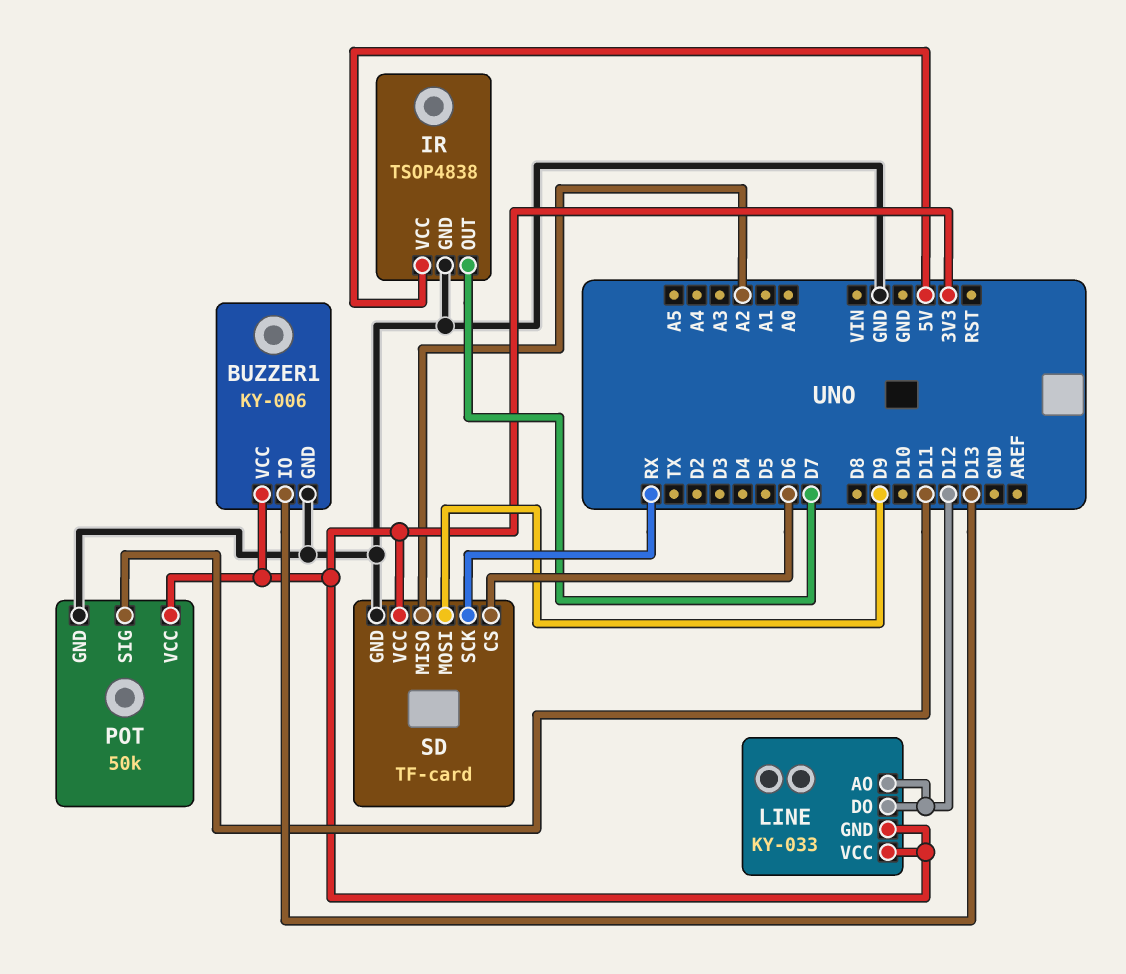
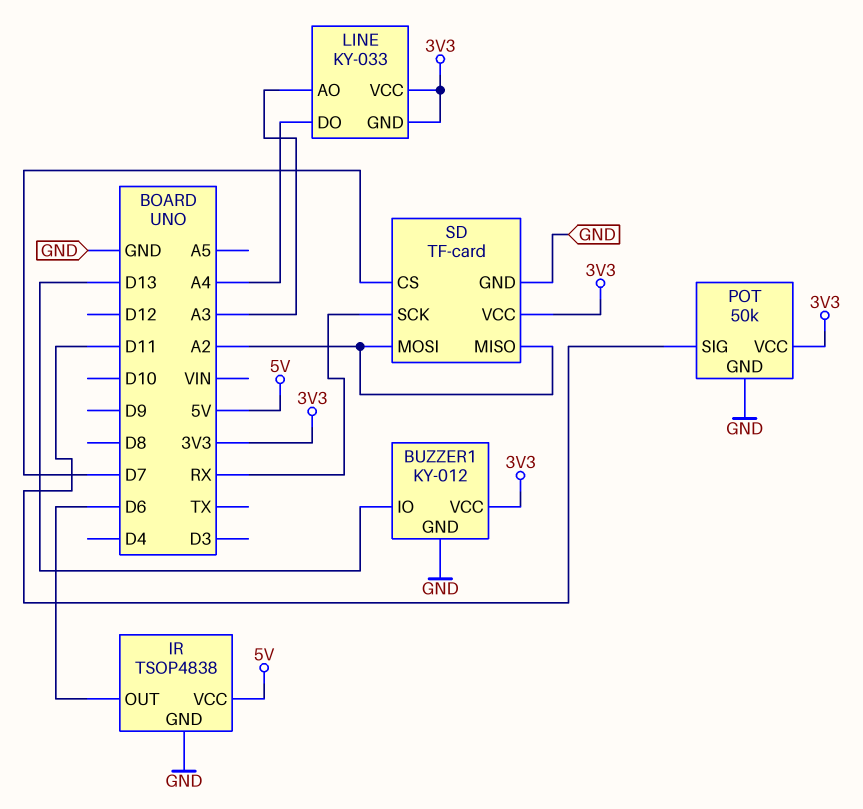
BUZZER1: KY-006 -> KY-012
IR pin OUT: D7 -> D6
LINE pin AO: D12 -> A3
LINE pin DO: D12 -> A4
SD pin CS: D6 -> D7
SD pin MOSI: D9 -> A2

